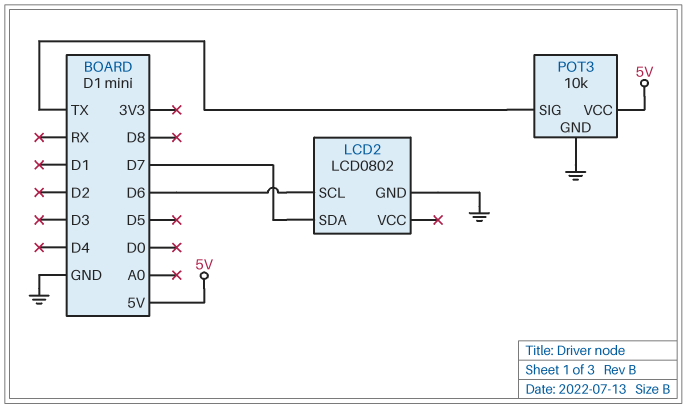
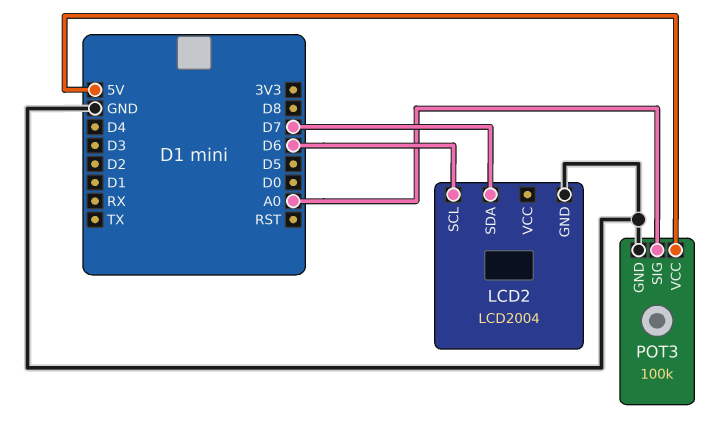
LCD2: LCD0802 -> LCD2004
POT3: 10k -> 100k
POT3 pin SIG: TX -> A0

